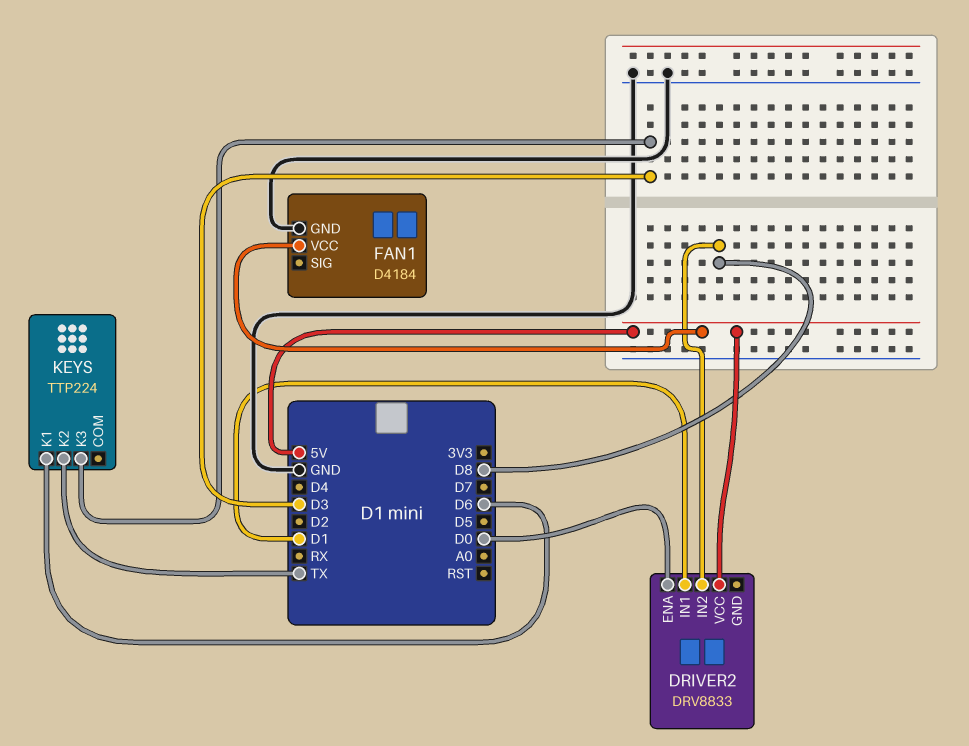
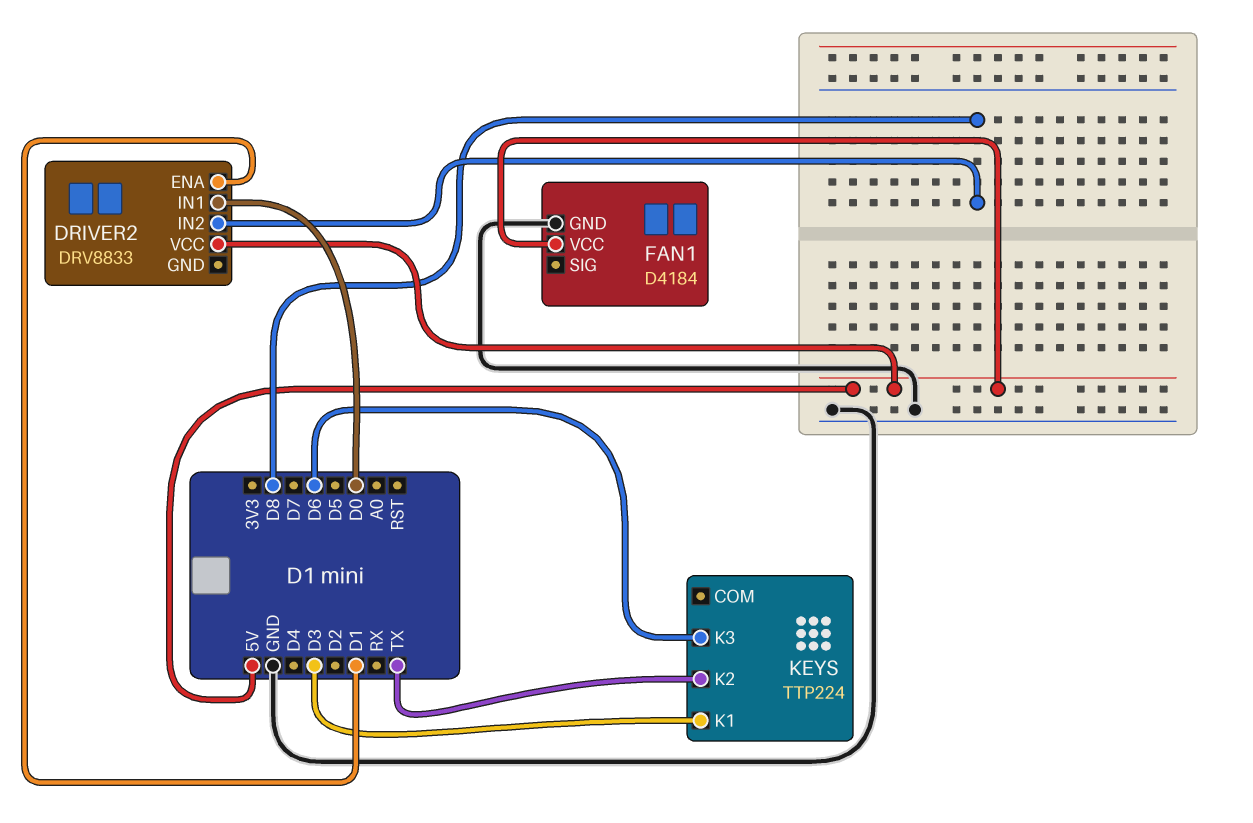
DRIVER2 pin ENA: D0 -> D1
DRIVER2 pin IN1: D1 -> D0
KEYS pin K1: D6 -> D3
KEYS pin K3: D3 -> D6

